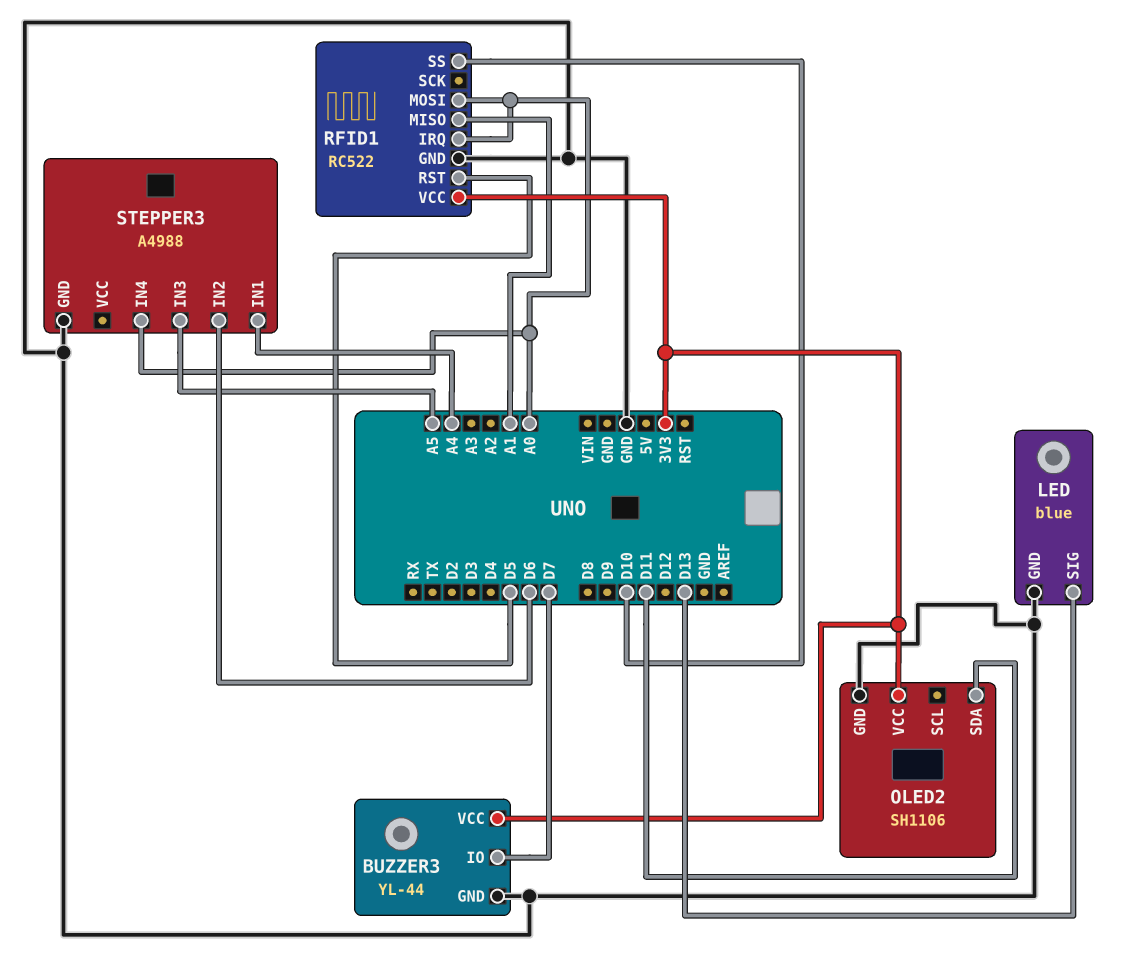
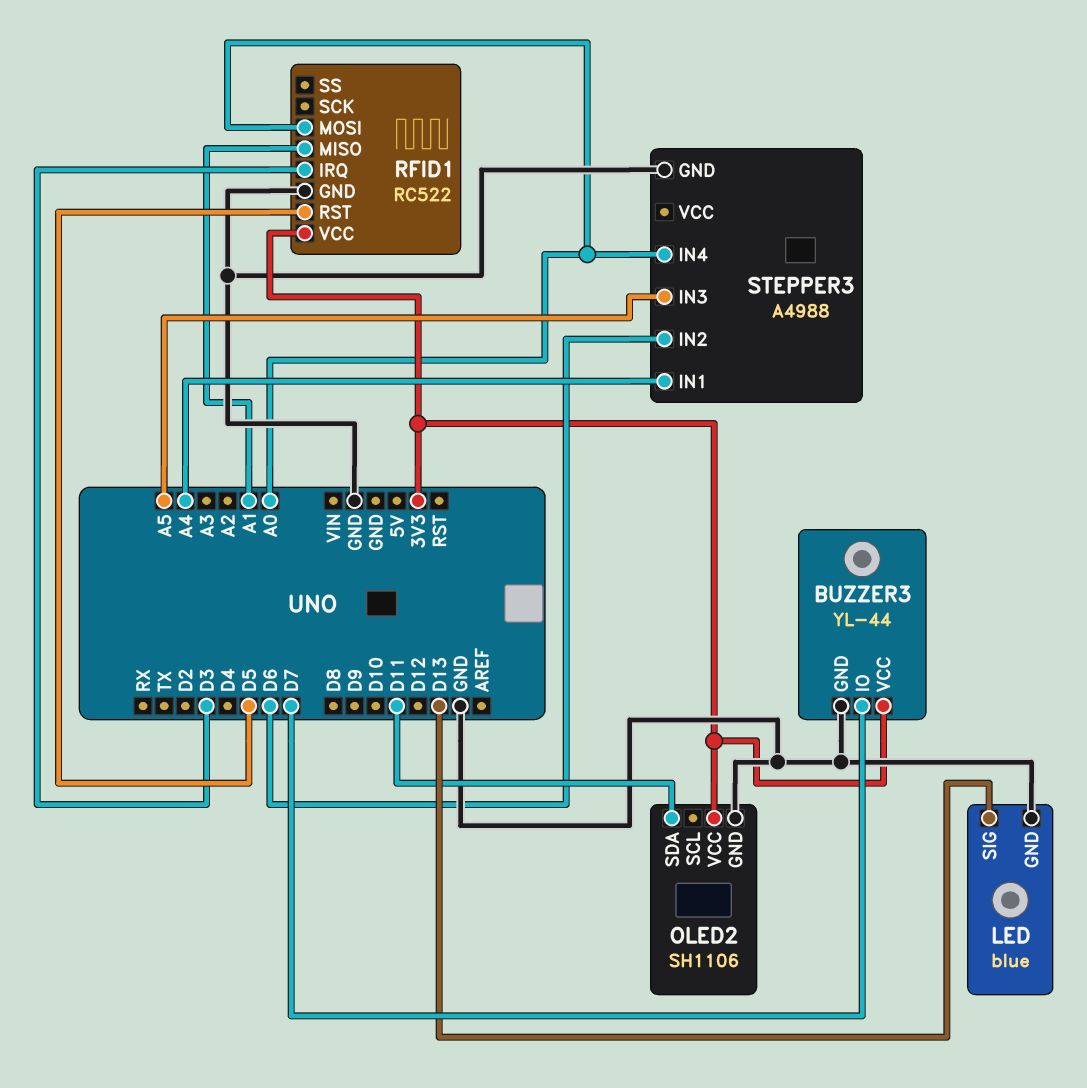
RFID1 pin IRQ: A0 -> D3
RFID1 pin SS: D10 -> none

